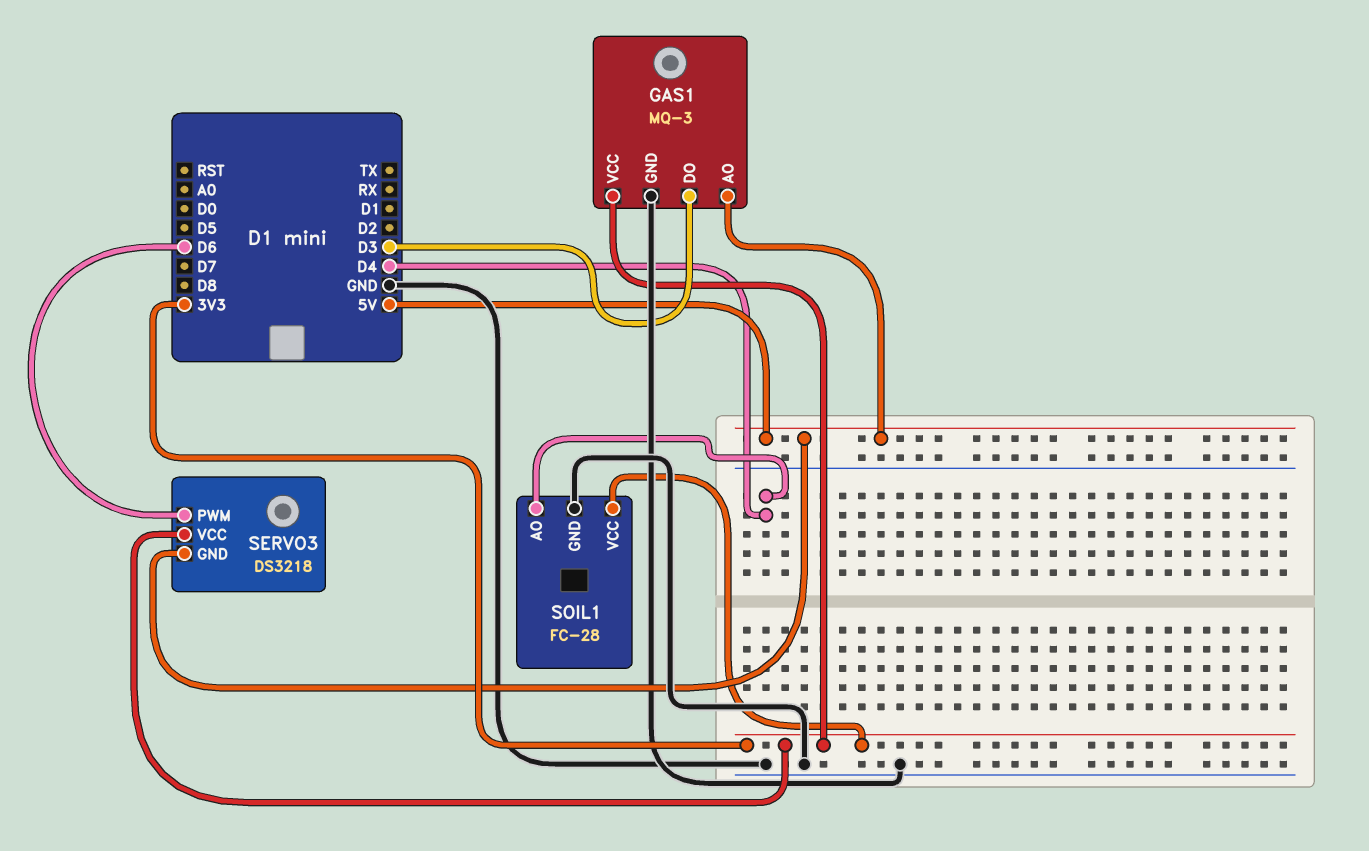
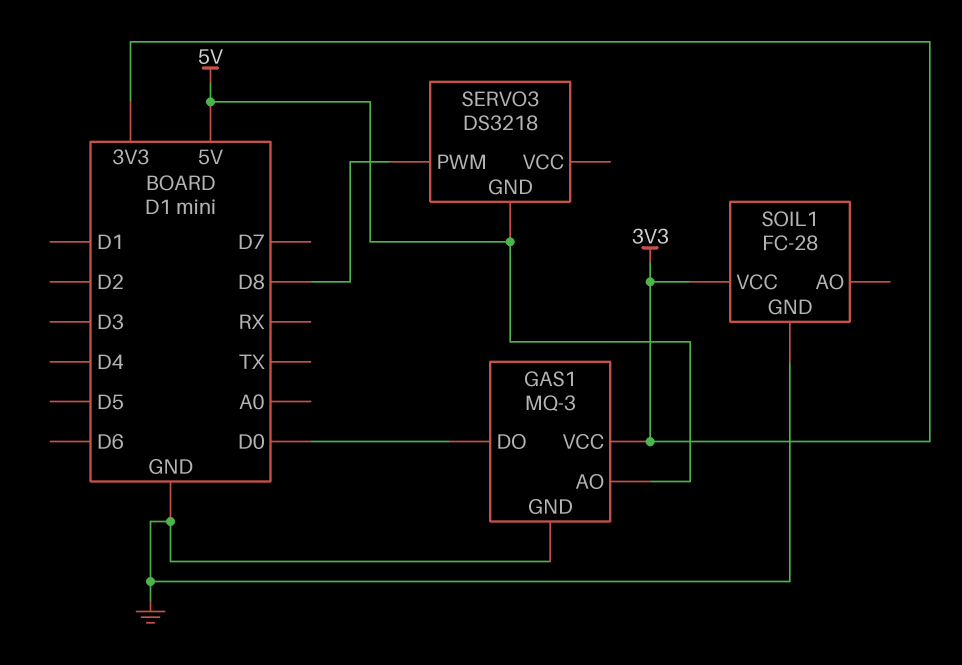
GAS1 pin DO: D3 -> D0
SERVO3 pin PWM: D6 -> D8
SERVO3 pin VCC: 3V3 -> none
SOIL1 pin AO: D4 -> none

